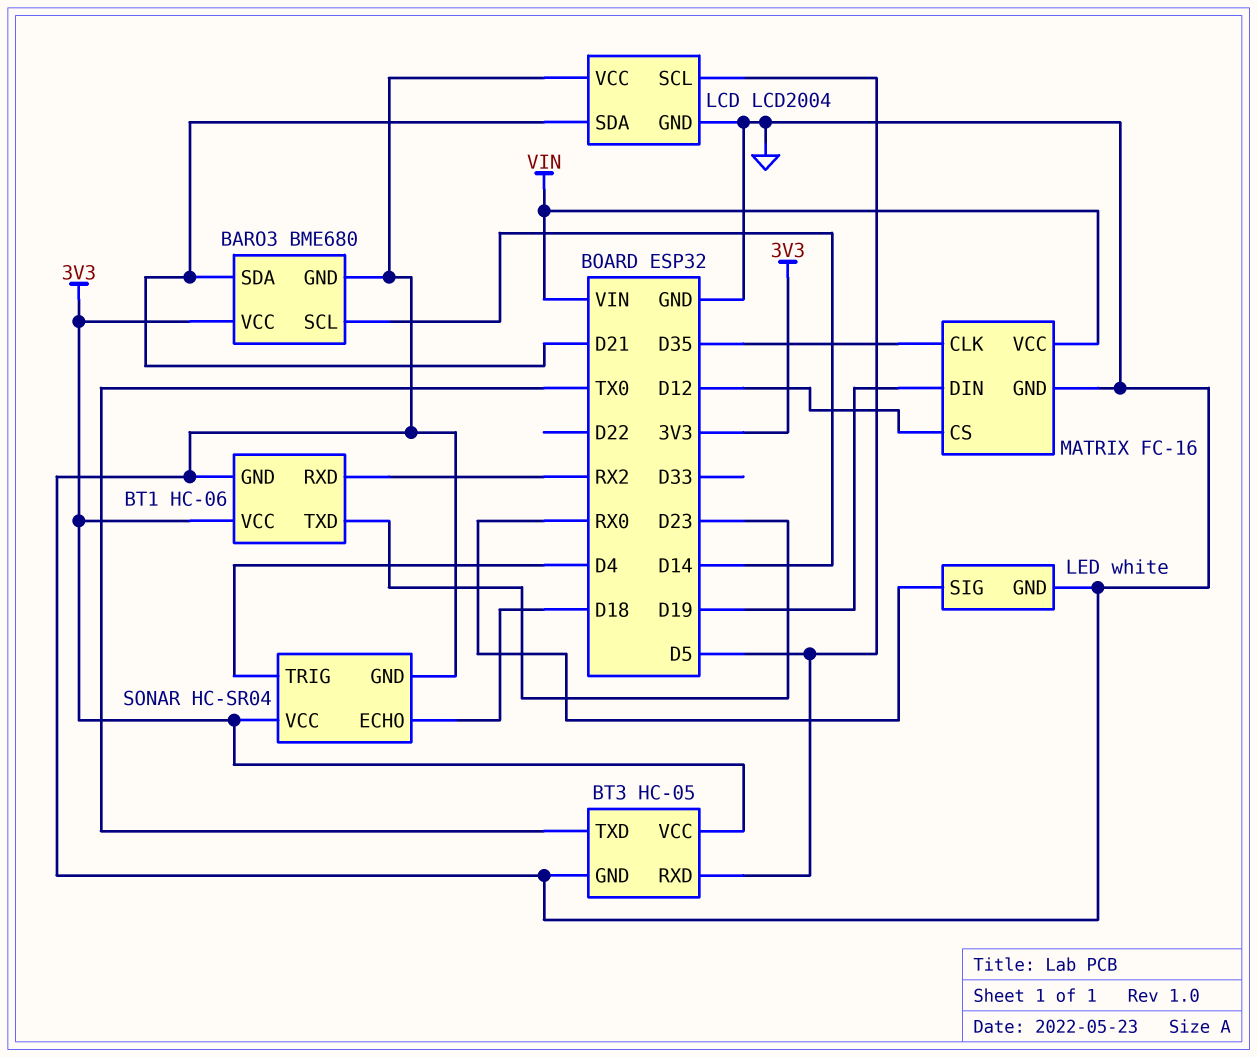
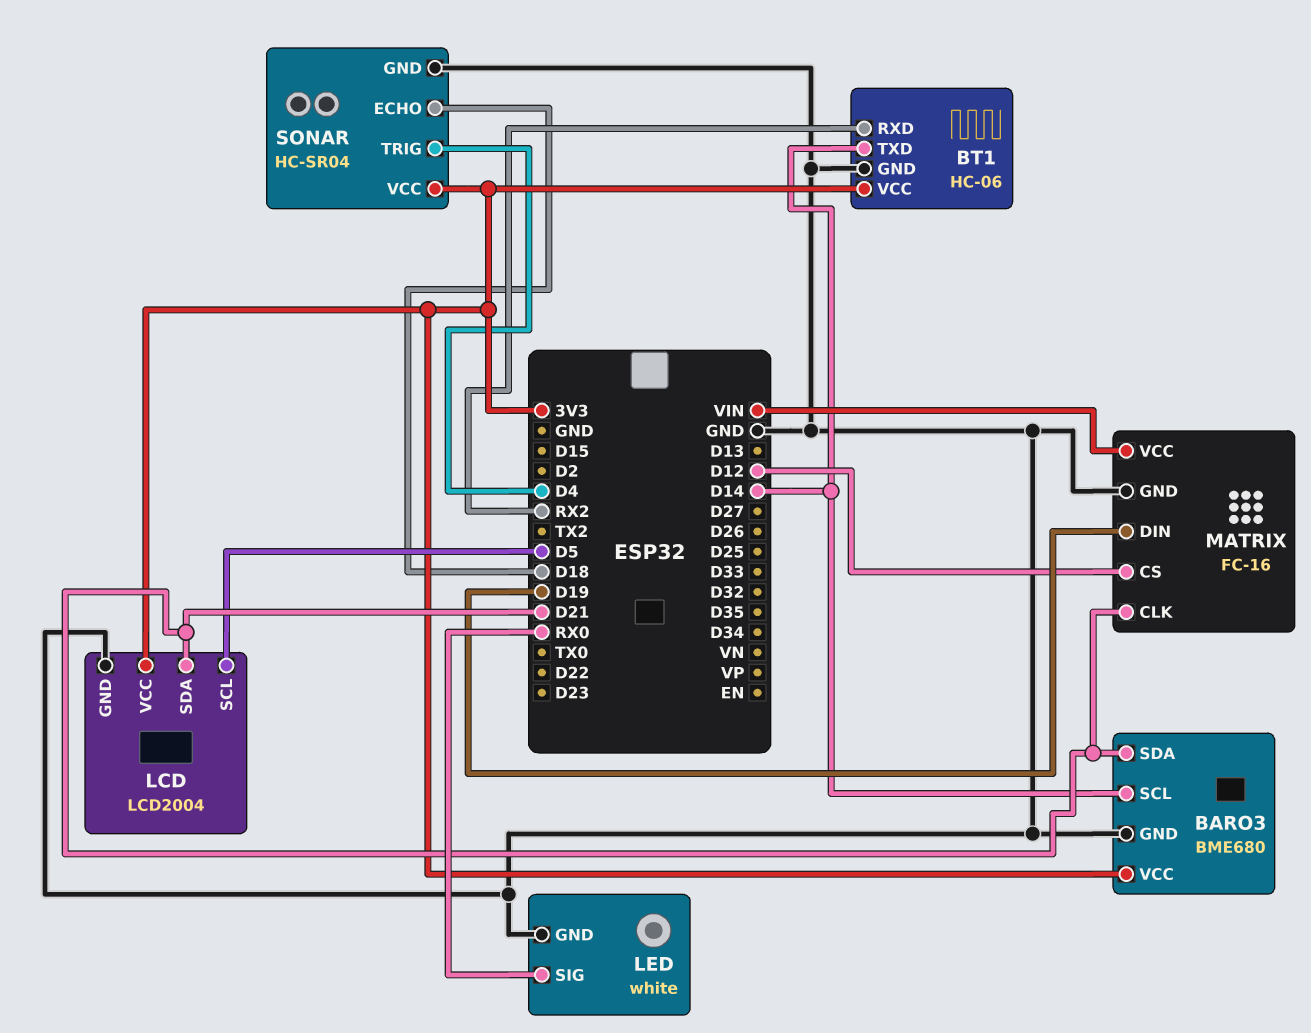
BT1 pin TXD: D23 -> D14
BT3: HC-05 -> none
BT3 pin GND: GND -> none
BT3 pin RXD: D5 -> none
BT3 pin TXD: TX0 -> none
BT3 pin VCC: 3V3 -> none
LCD pin VCC: GND -> 3V3
MATRIX pin CLK: D35 -> D21

